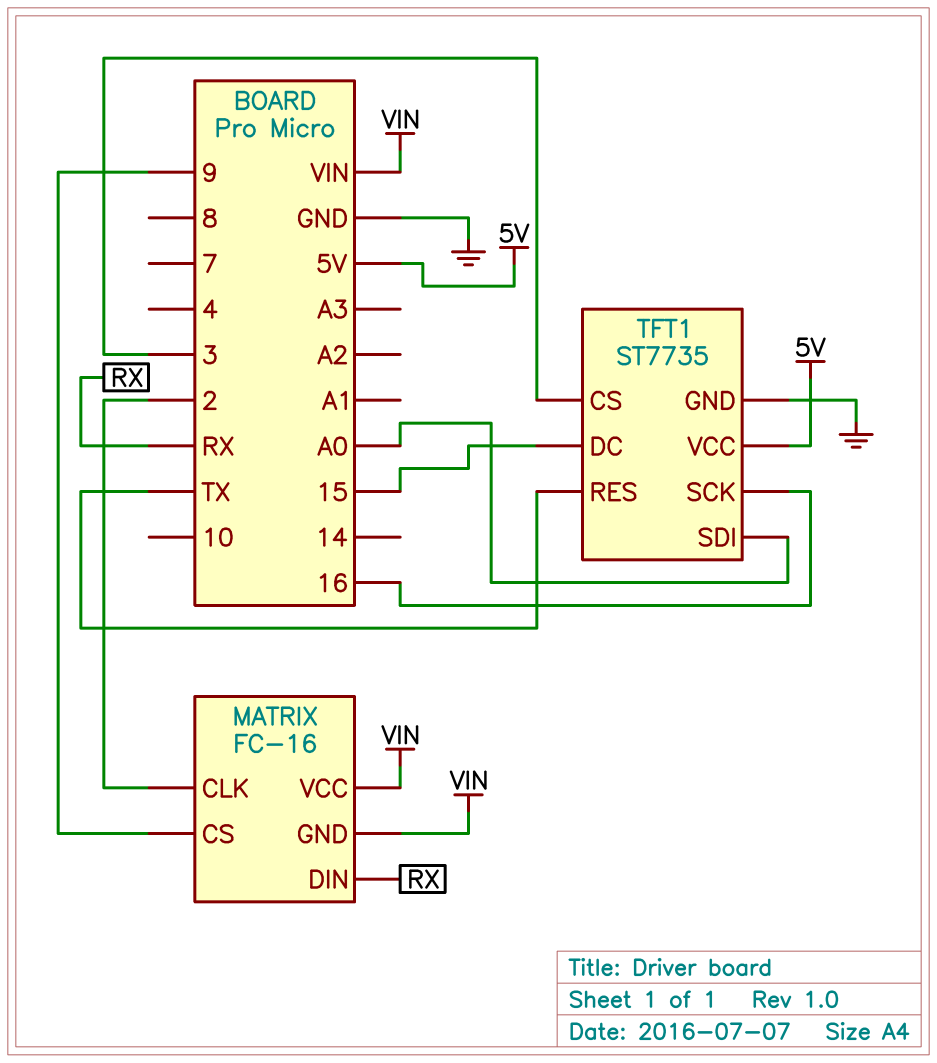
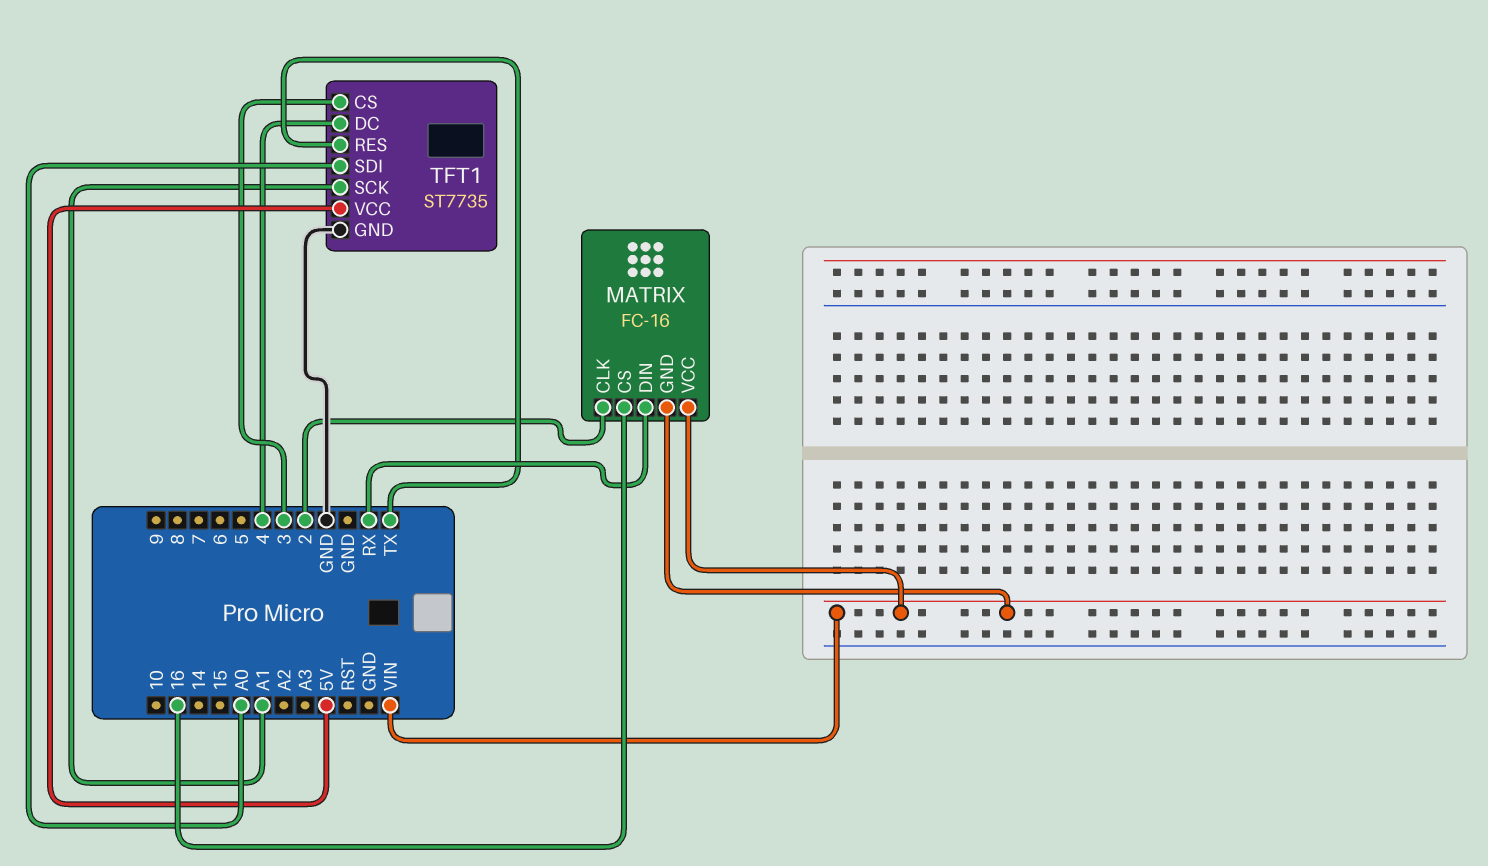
MATRIX pin CS: 9 -> 16
TFT1 pin DC: 15 -> 4
TFT1 pin SCK: 16 -> A1

